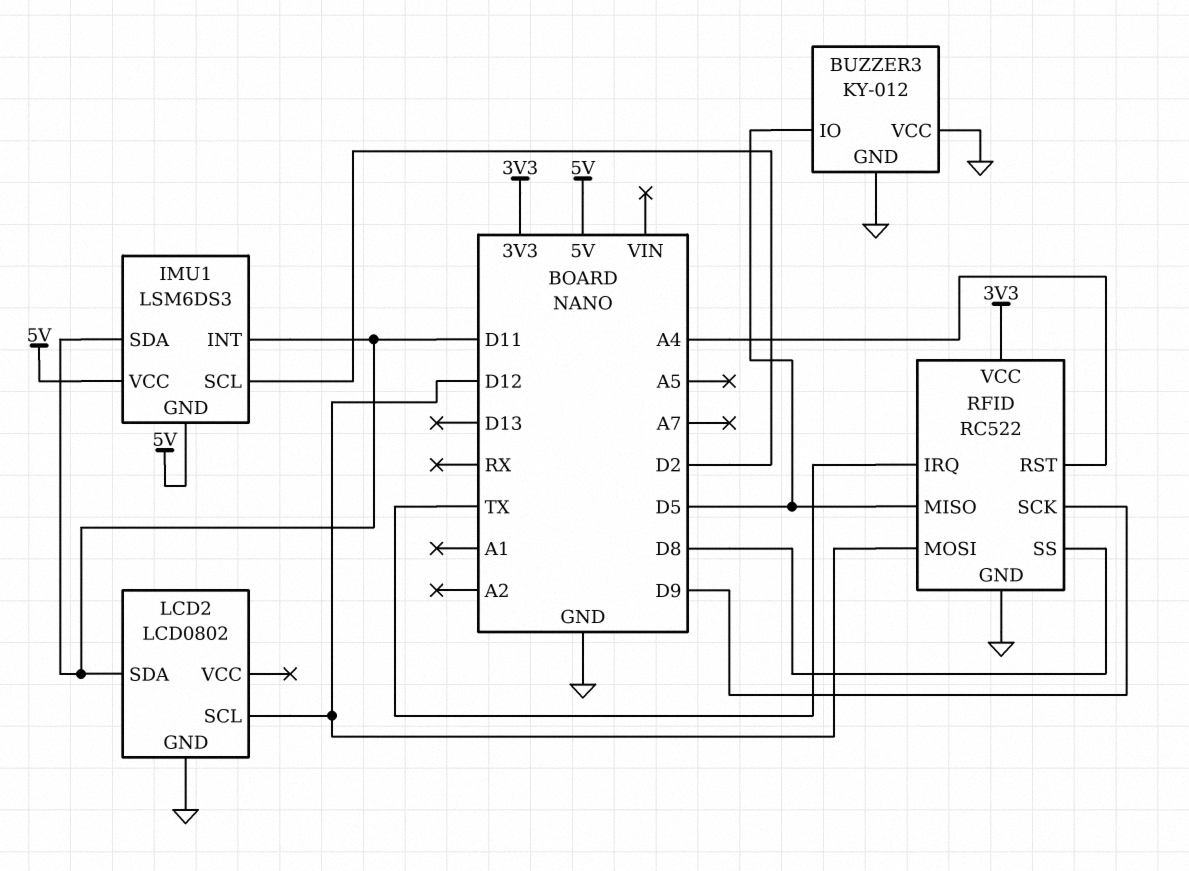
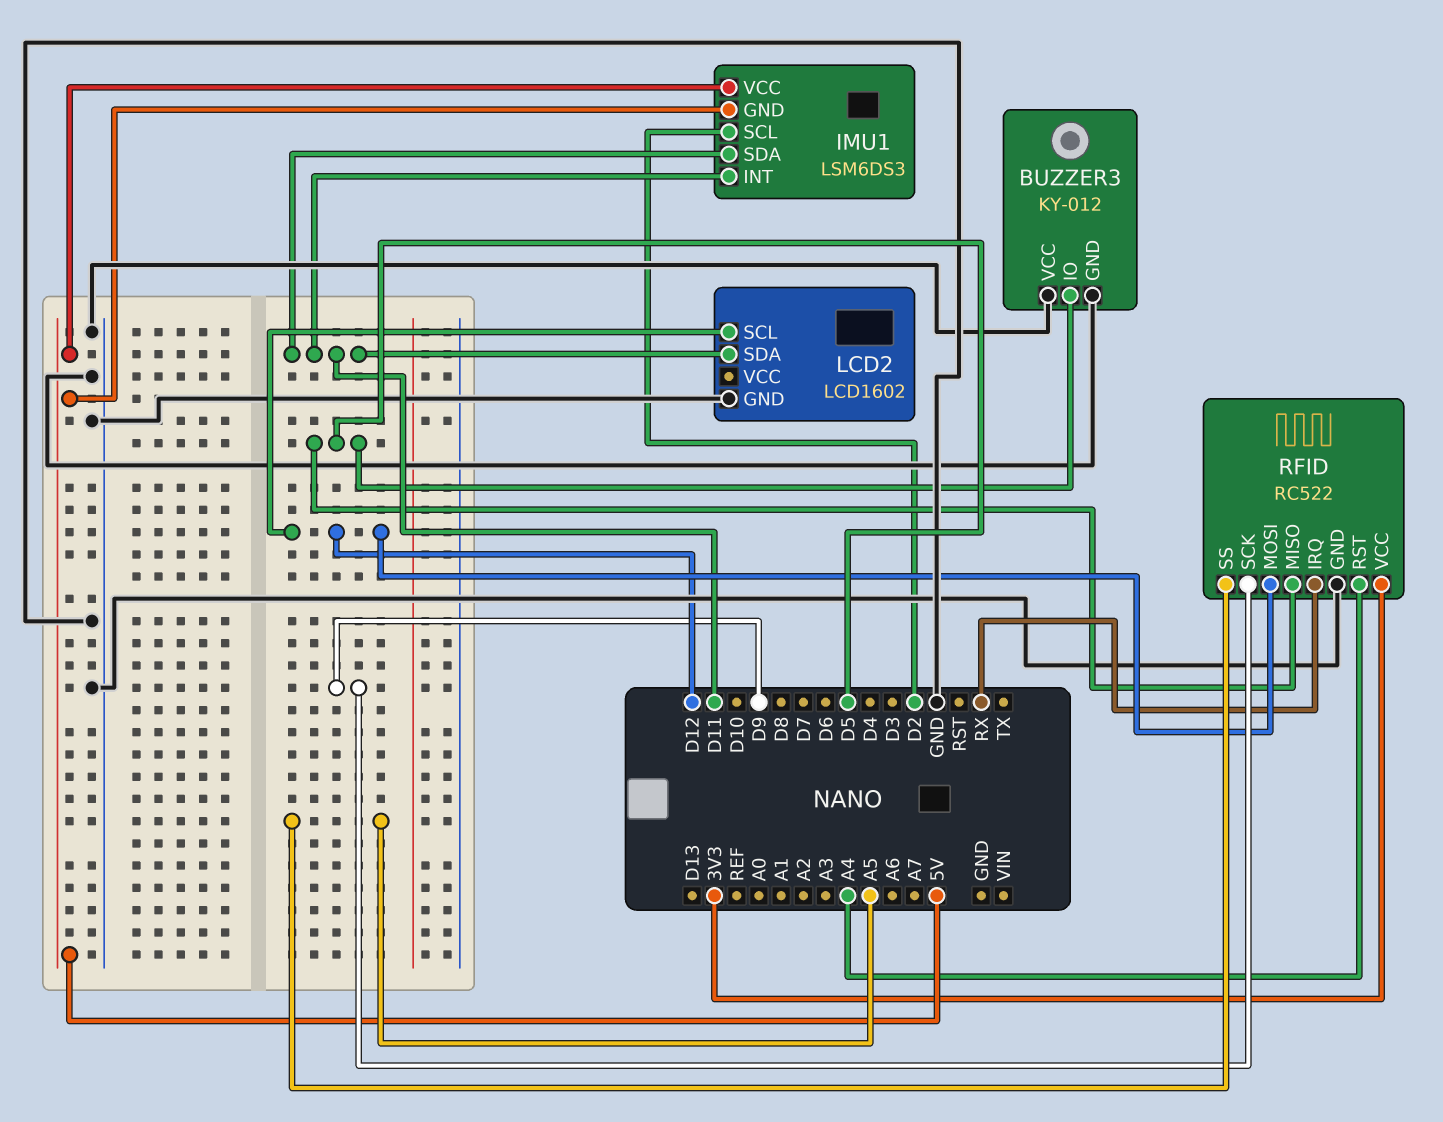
LCD2: LCD0802 -> LCD1602
RFID pin IRQ: TX -> RX
RFID pin SS: D8 -> A5

